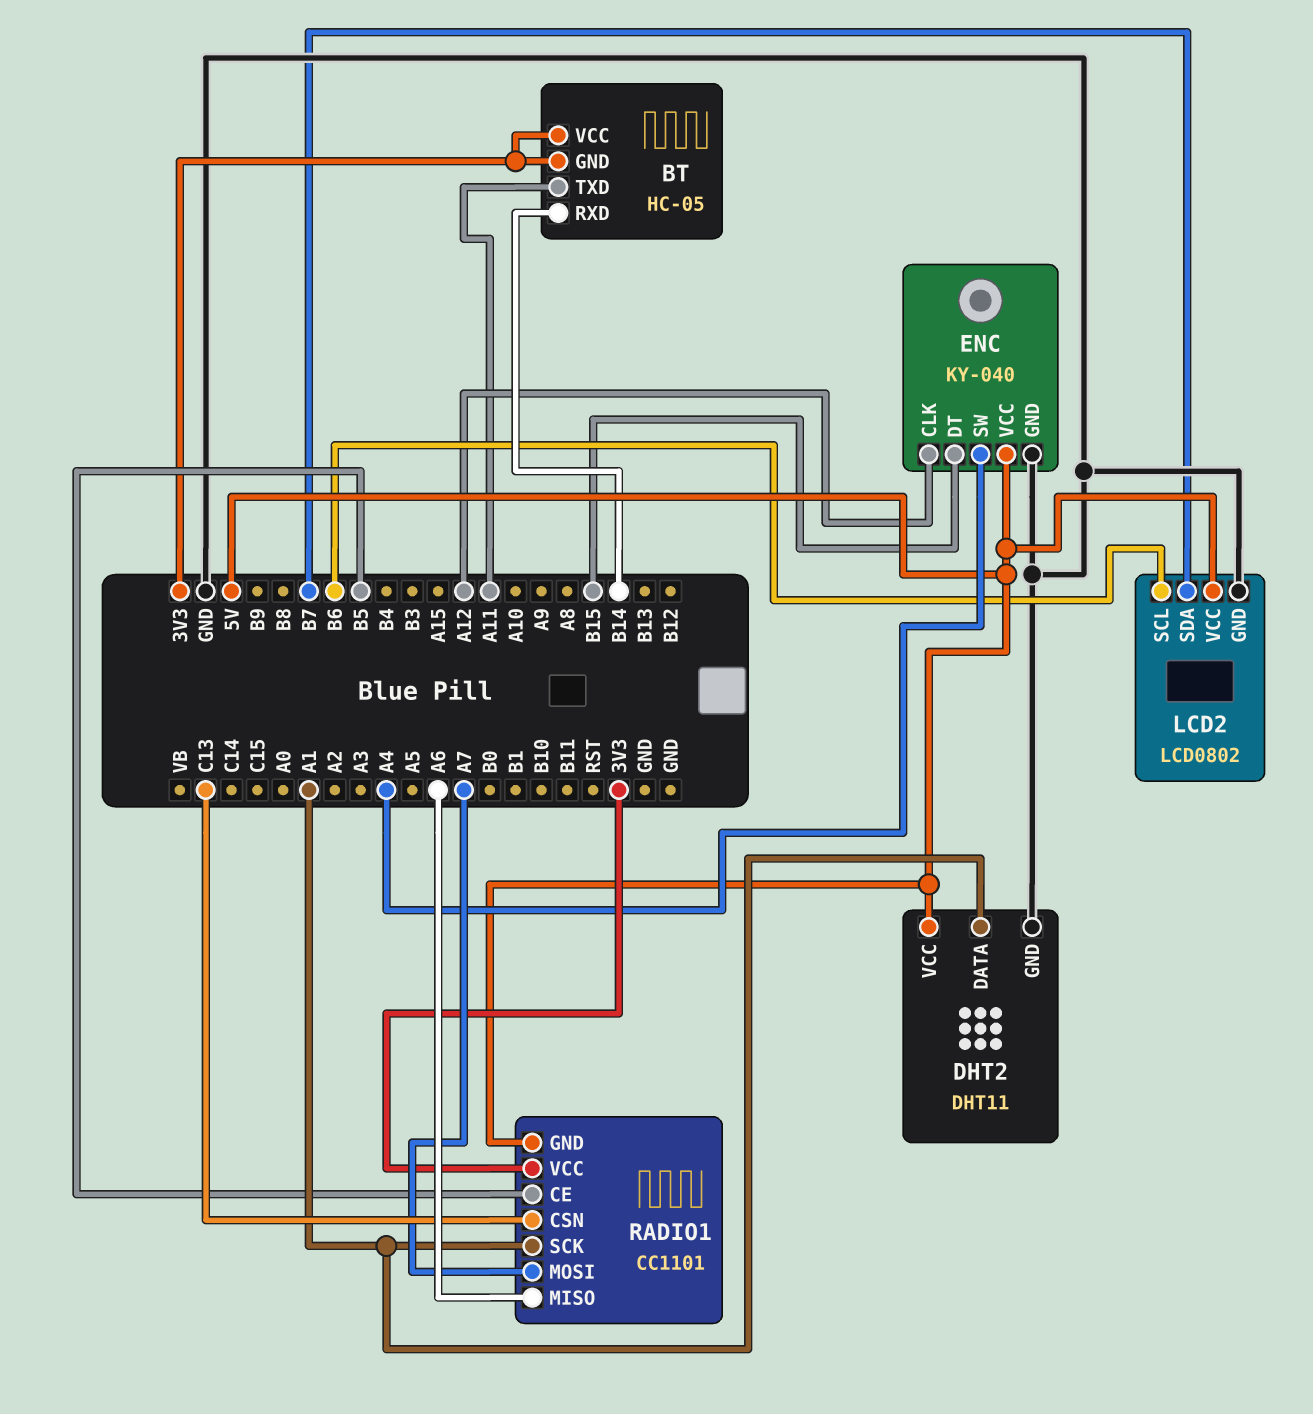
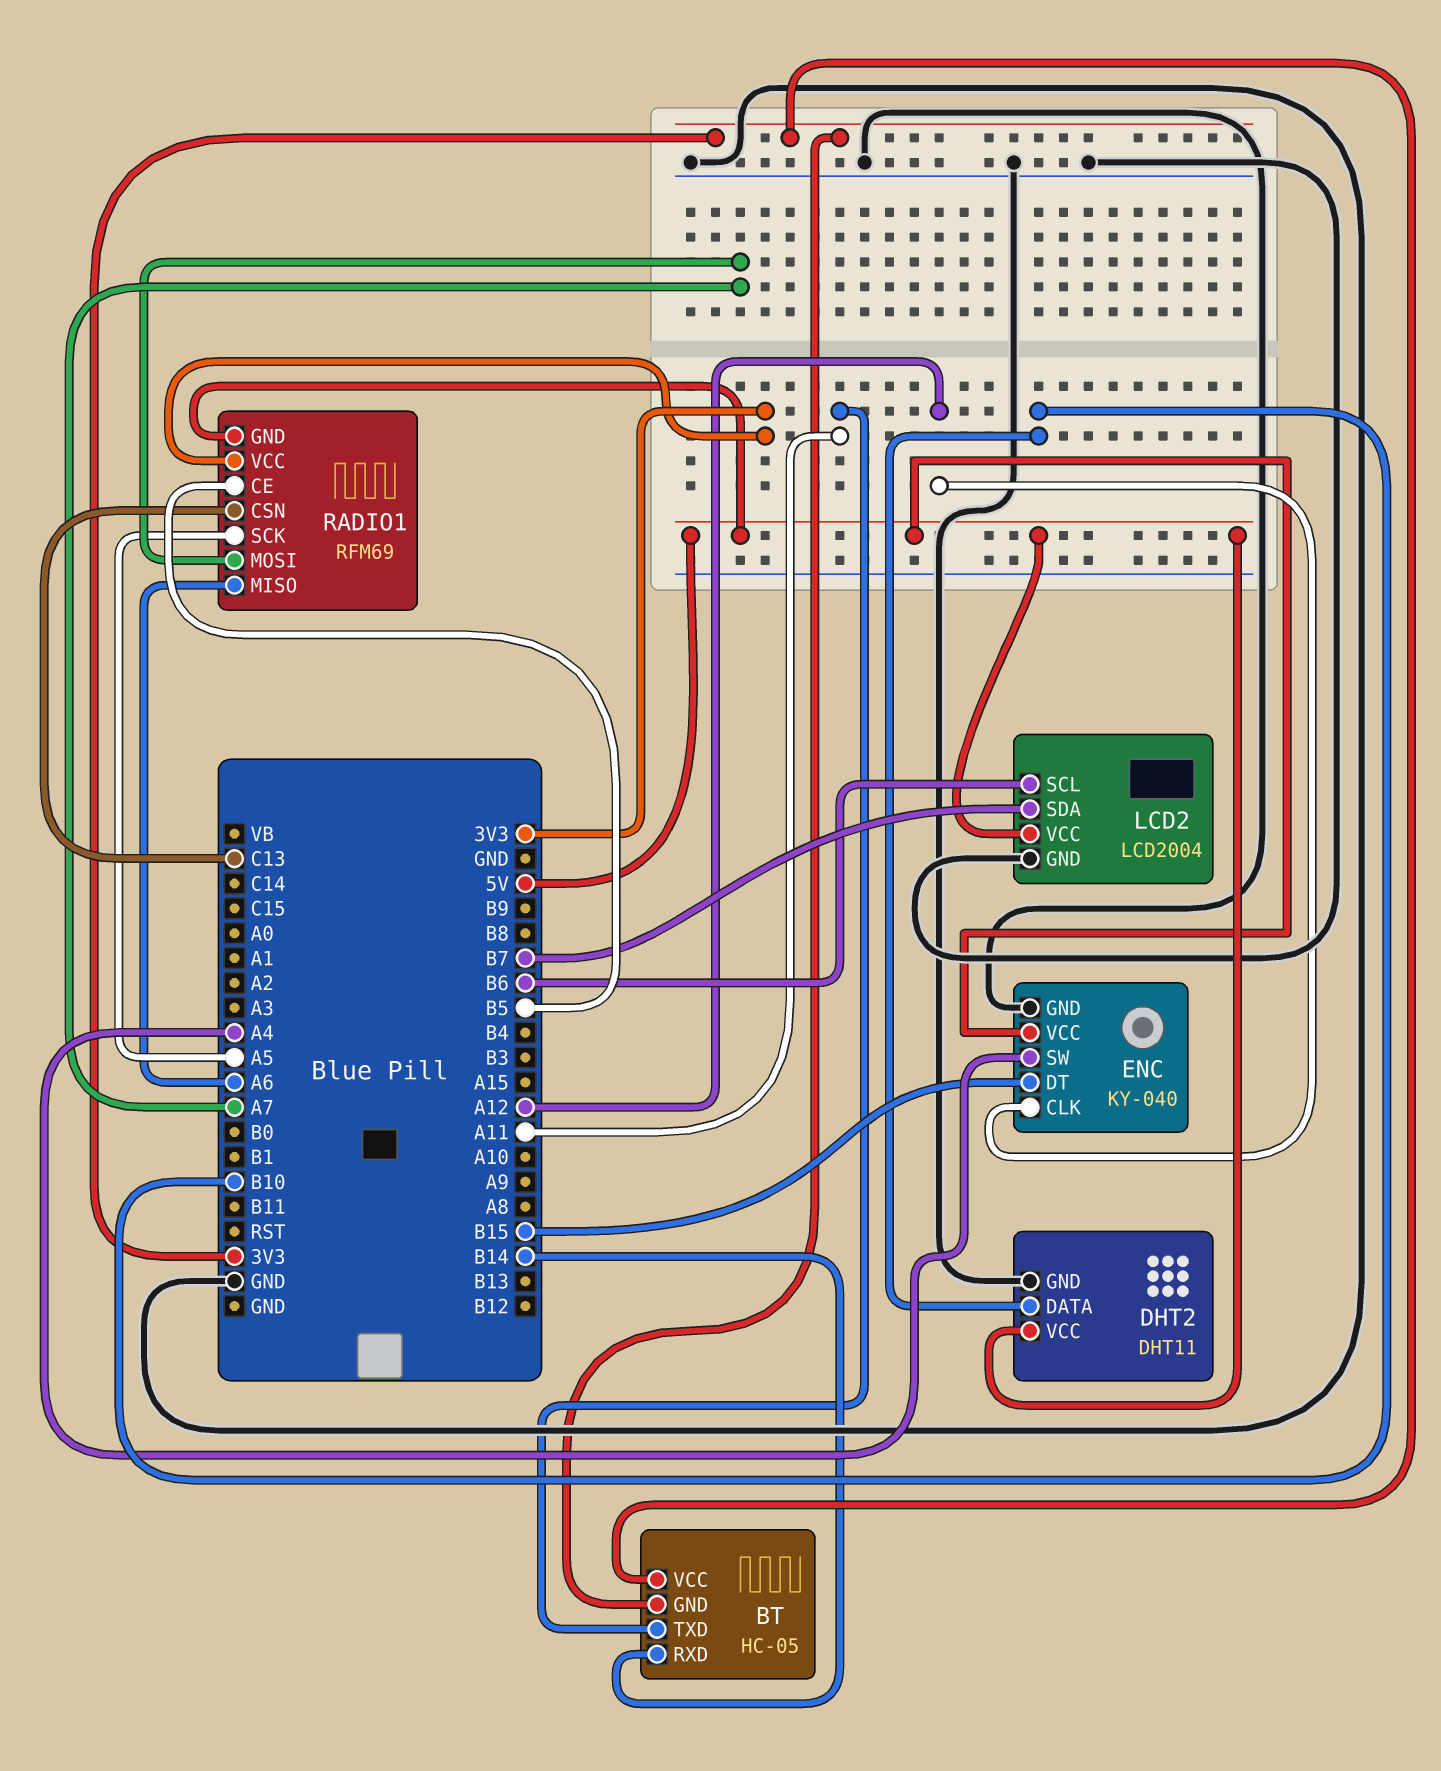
DHT2 pin DATA: A1 -> B10
LCD2: LCD0802 -> LCD2004
RADIO1: CC1101 -> RFM69
RADIO1 pin SCK: A1 -> A5

